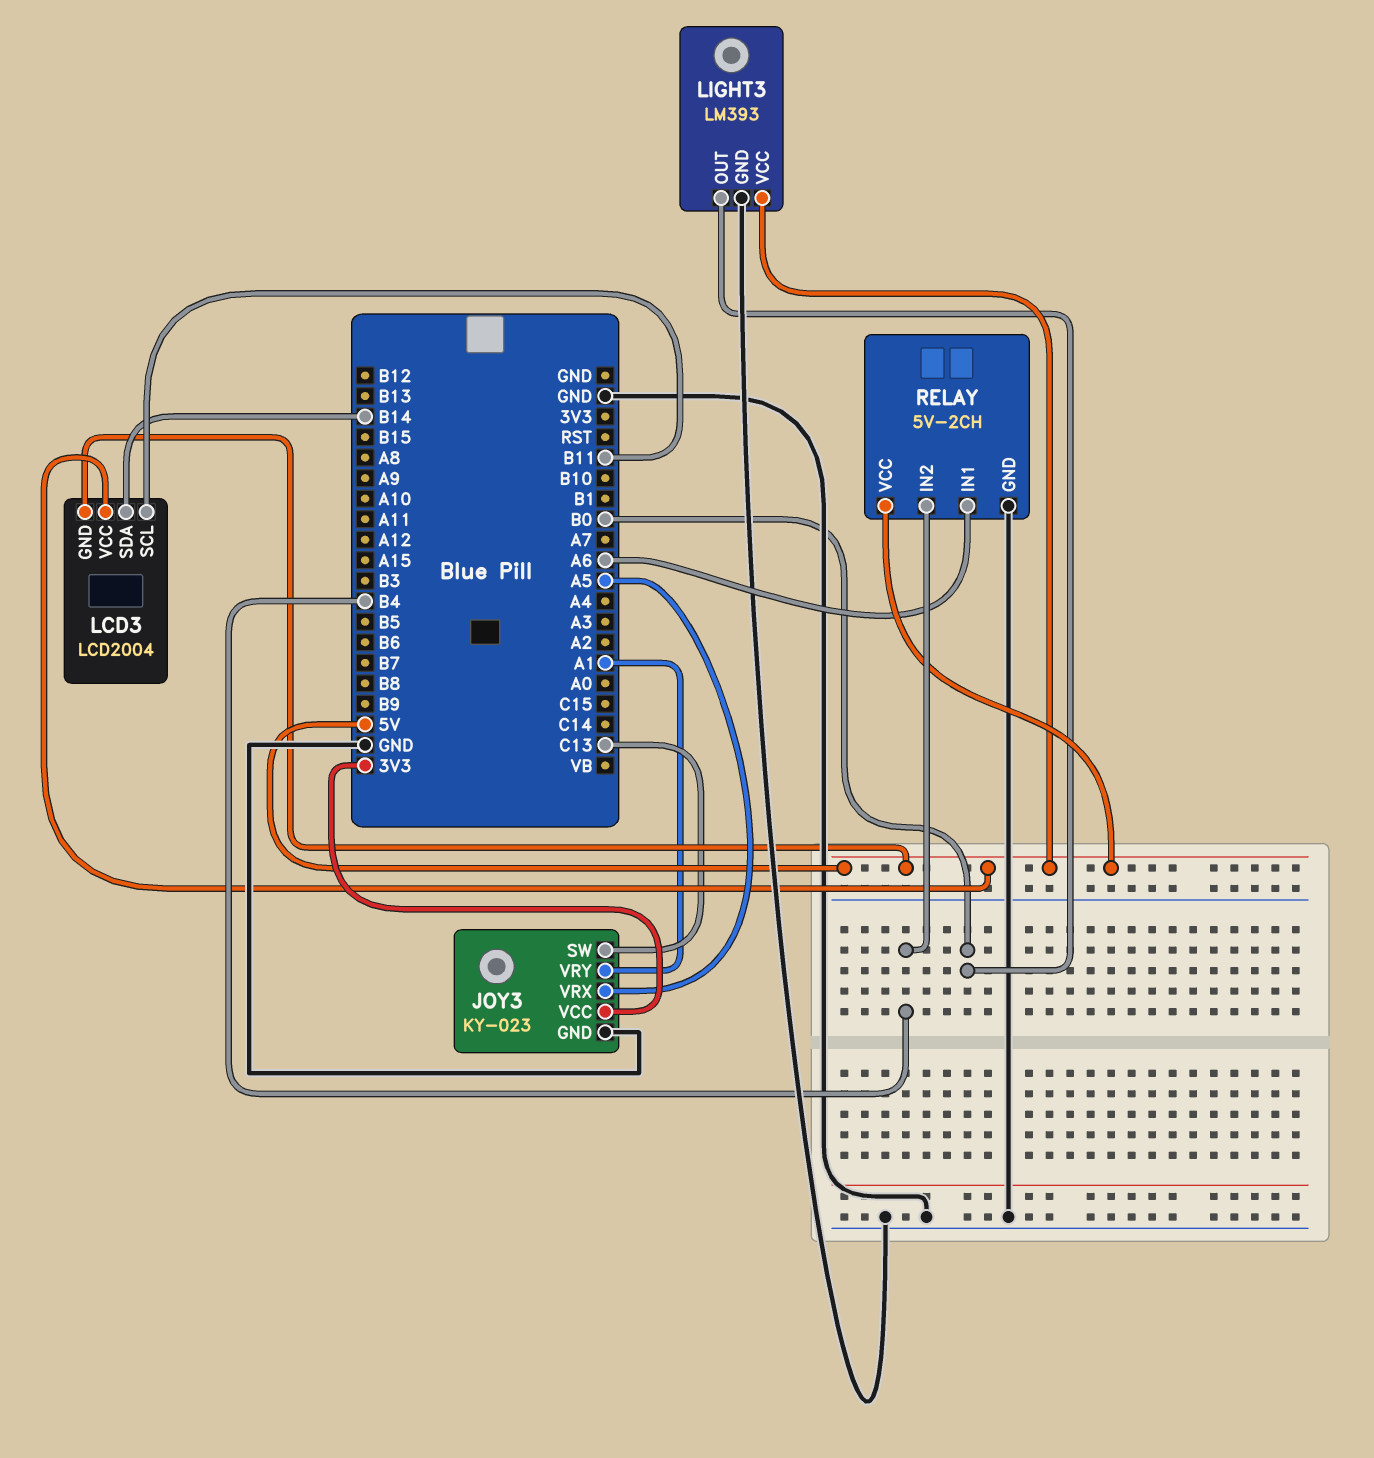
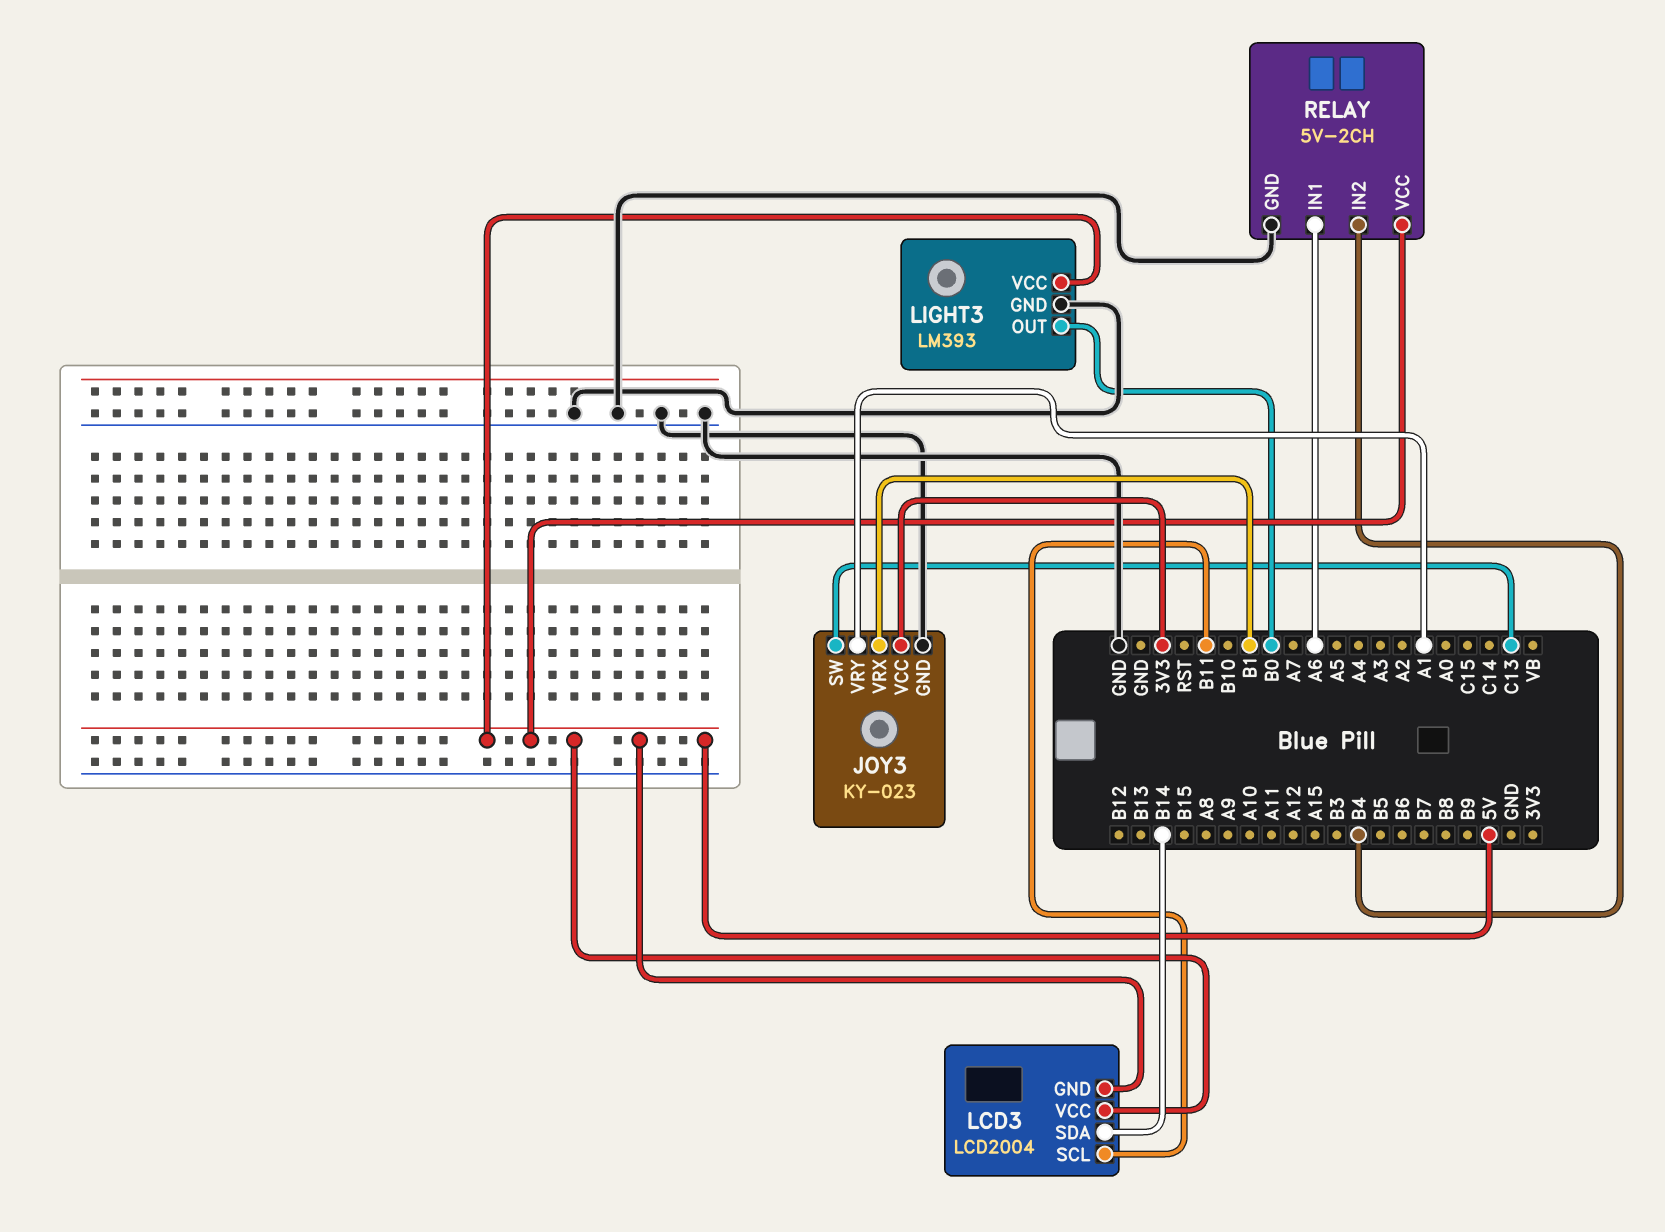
JOY3 pin VRX: A5 -> B1

